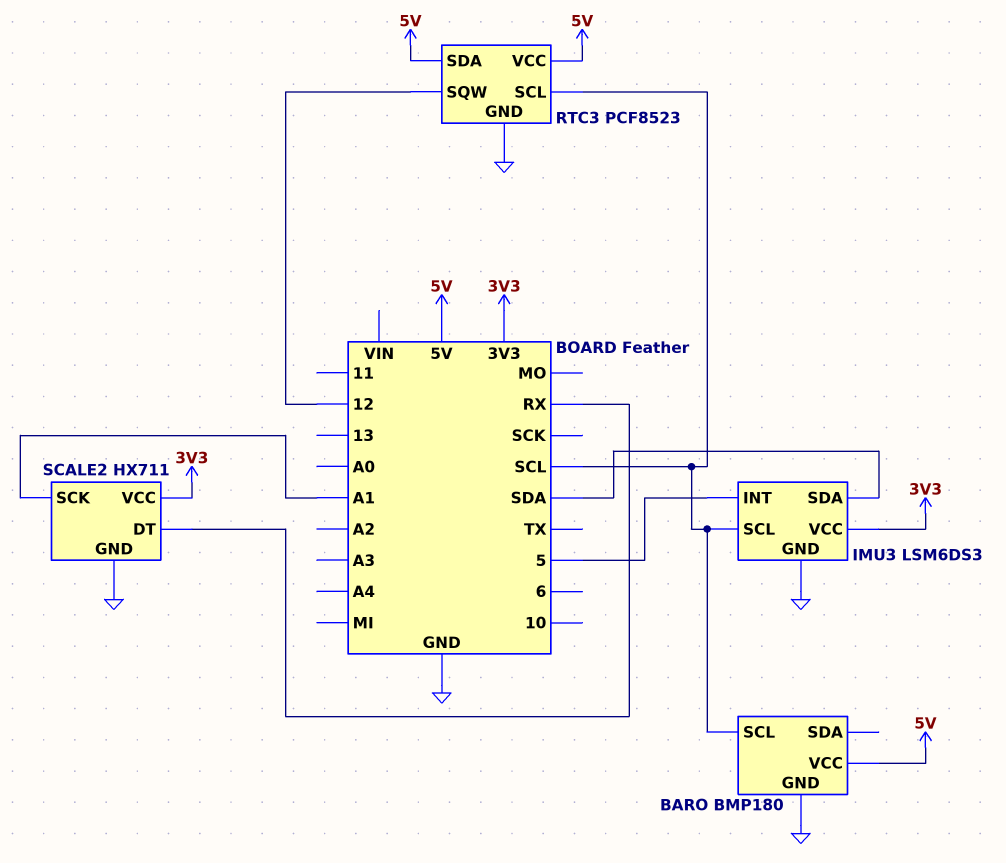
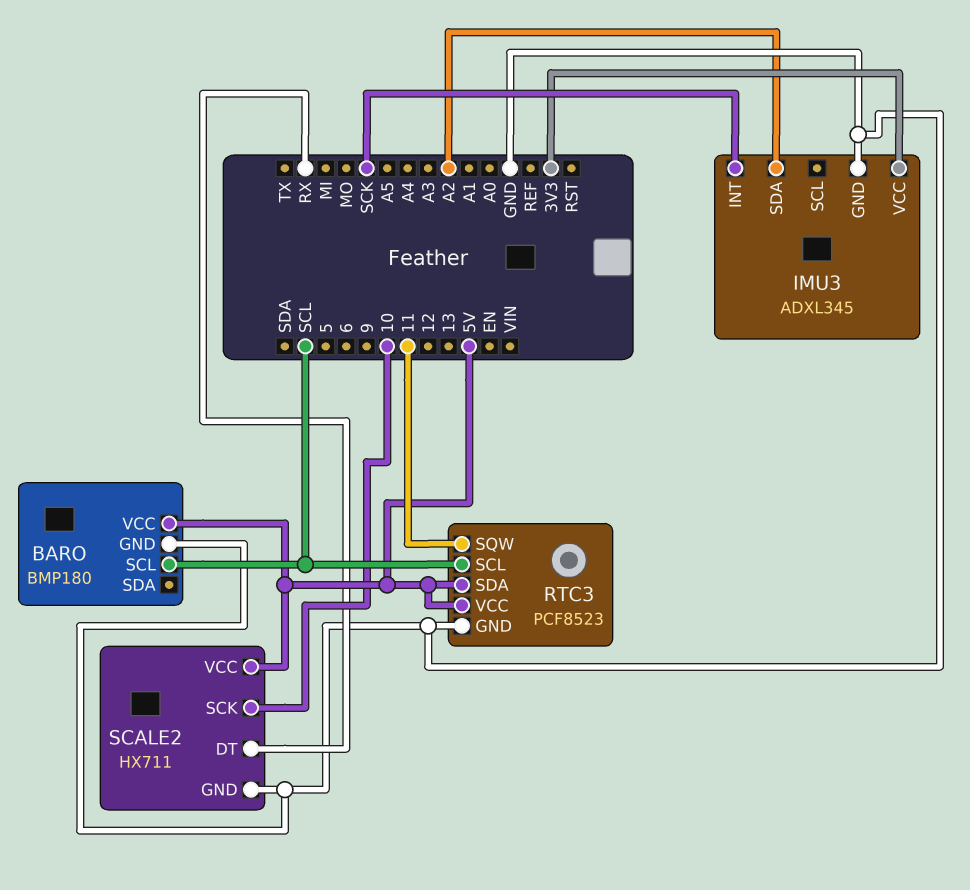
IMU3: LSM6DS3 -> ADXL345
IMU3 pin INT: 5 -> SCK
IMU3 pin SCL: SCL -> none
IMU3 pin SDA: SDA -> A2
RTC3 pin SQW: 12 -> 11
SCALE2 pin SCK: A1 -> 10
SCALE2 pin VCC: 3V3 -> 5V

